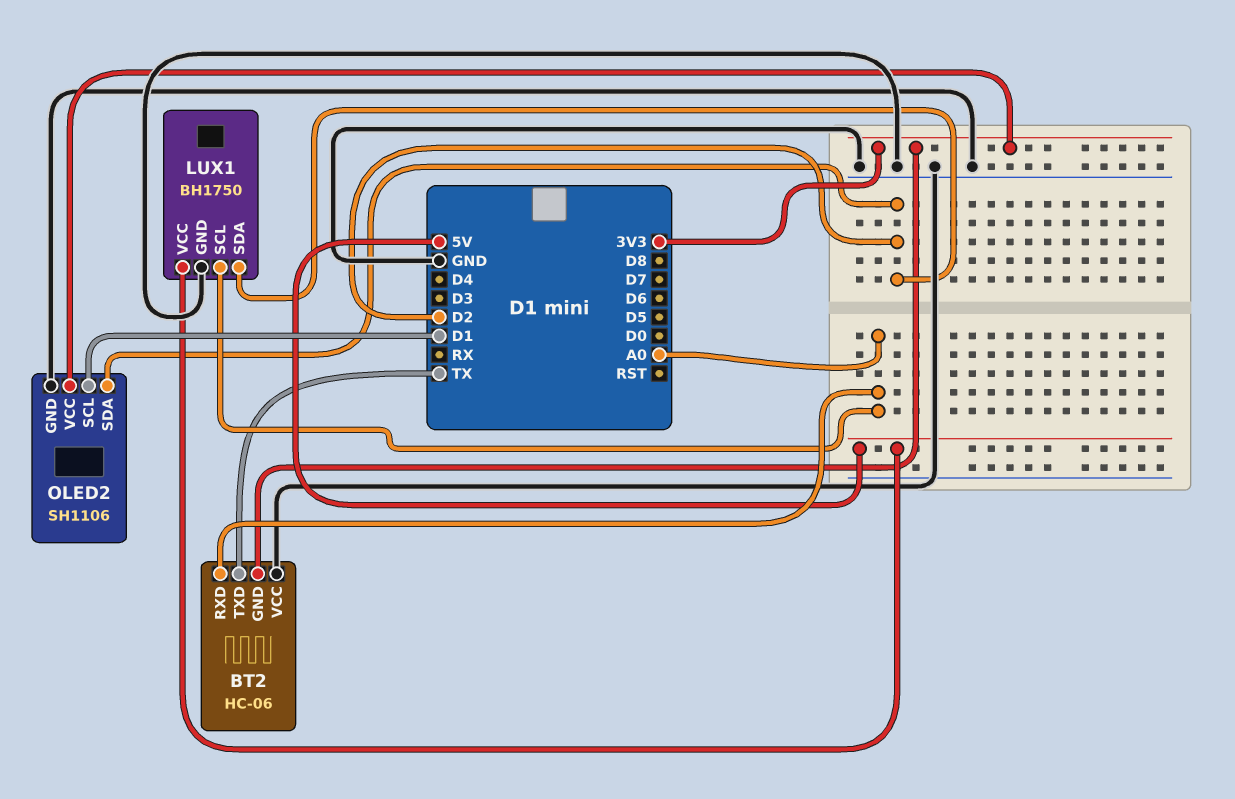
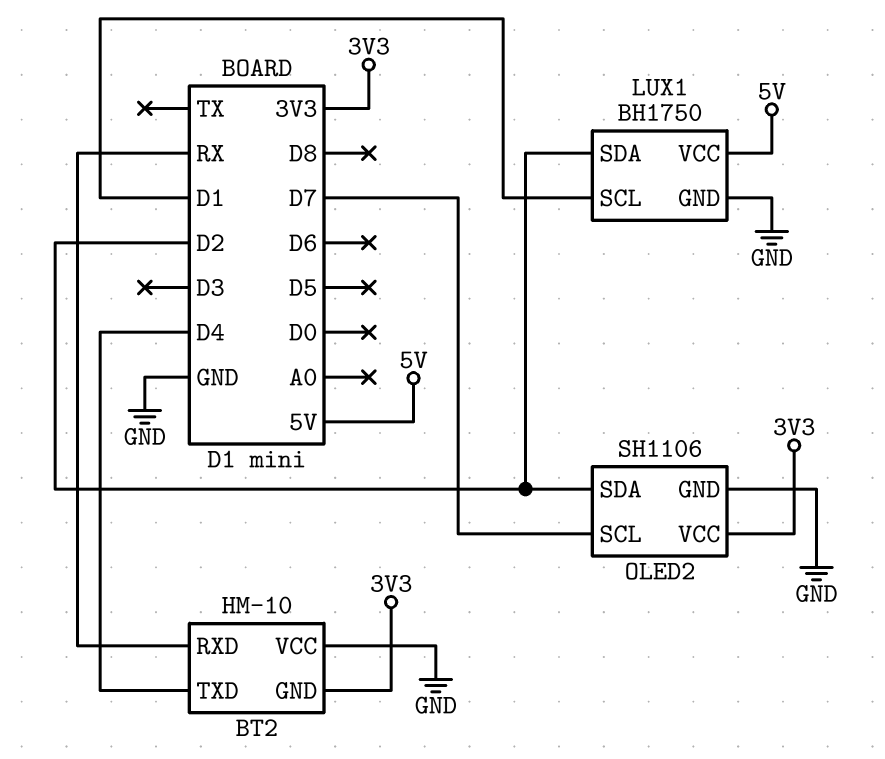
BT2: HC-06 -> HM-10
BT2 pin RXD: A0 -> RX
BT2 pin TXD: TX -> D4
LUX1 pin SCL: A0 -> D1
OLED2 pin SCL: D1 -> D7

